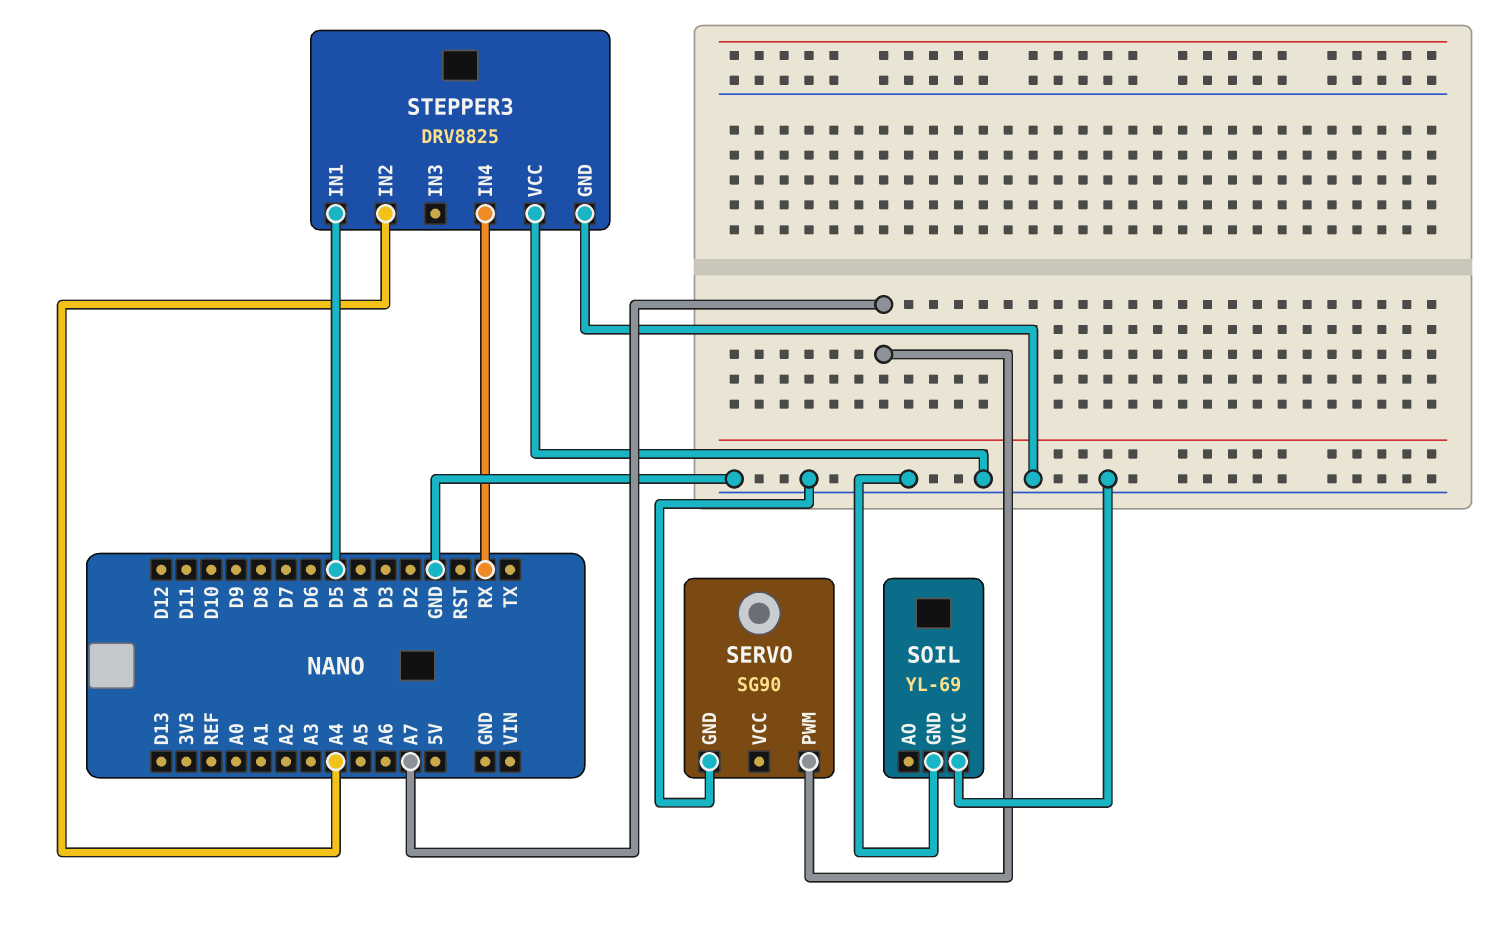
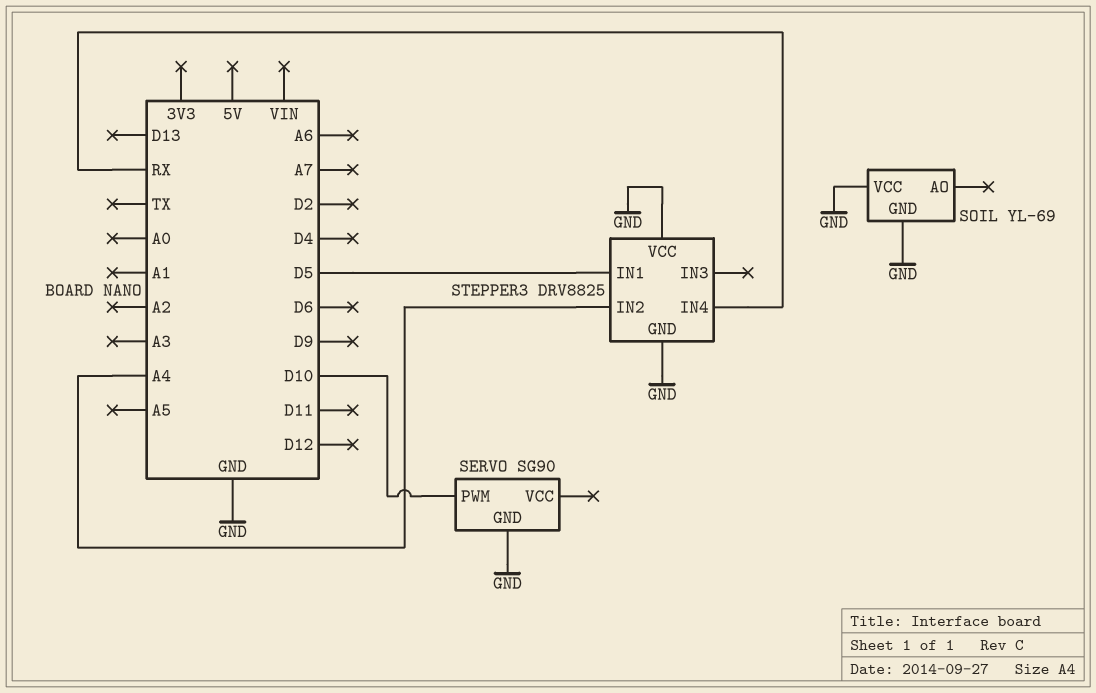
SERVO pin PWM: A7 -> D10

